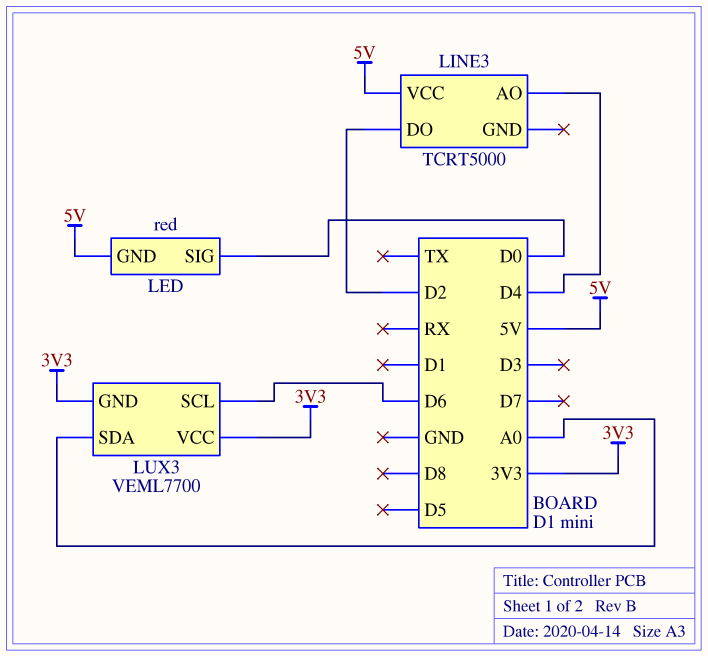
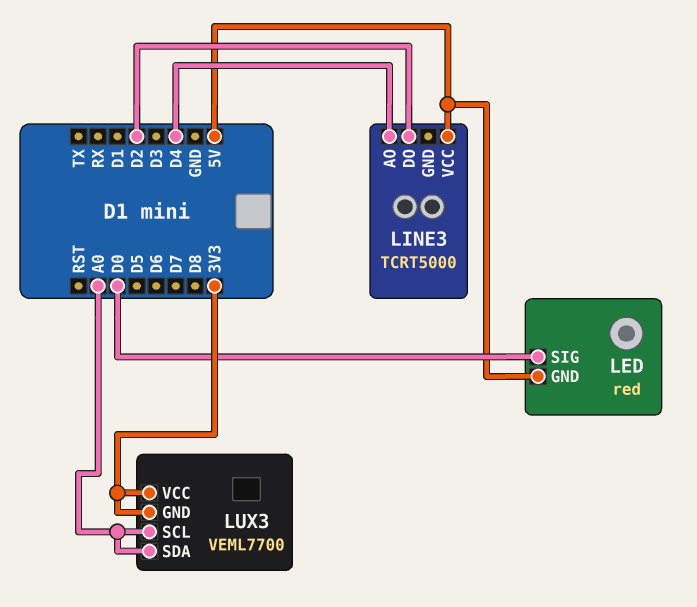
LUX3 pin SCL: D6 -> A0

